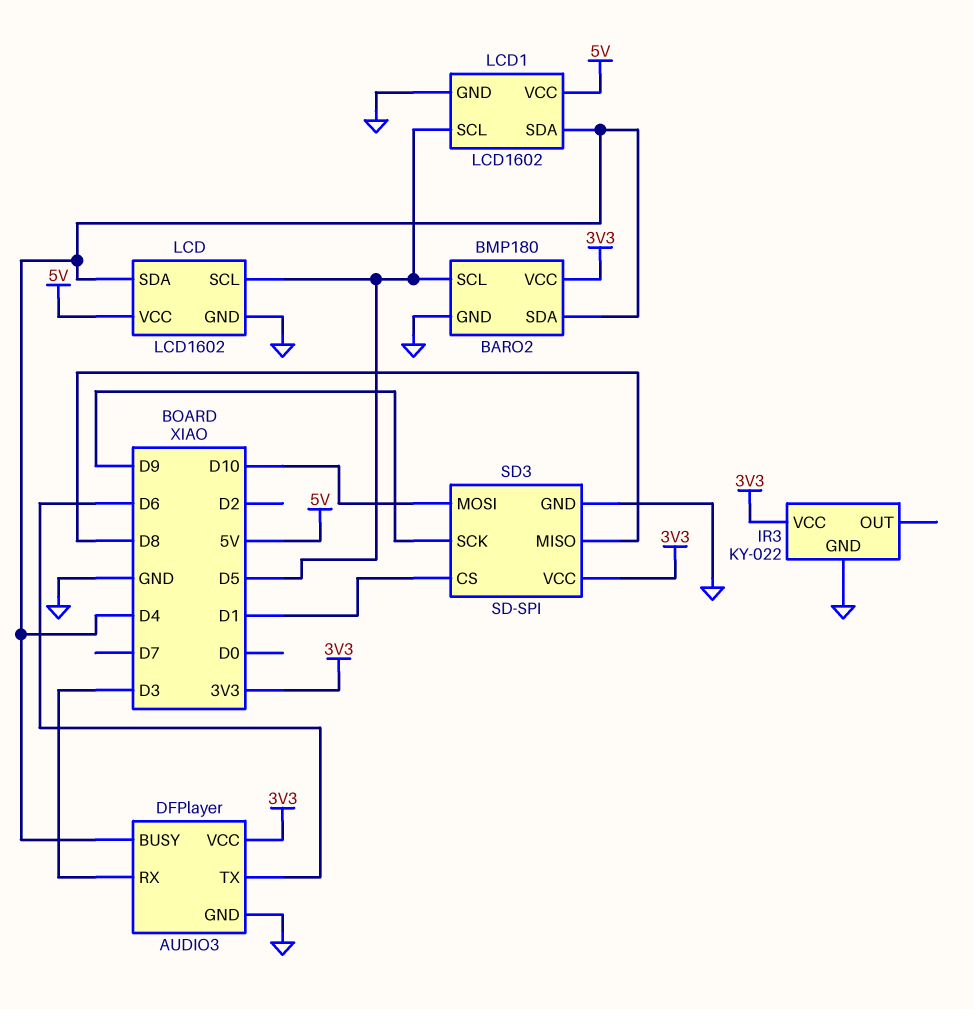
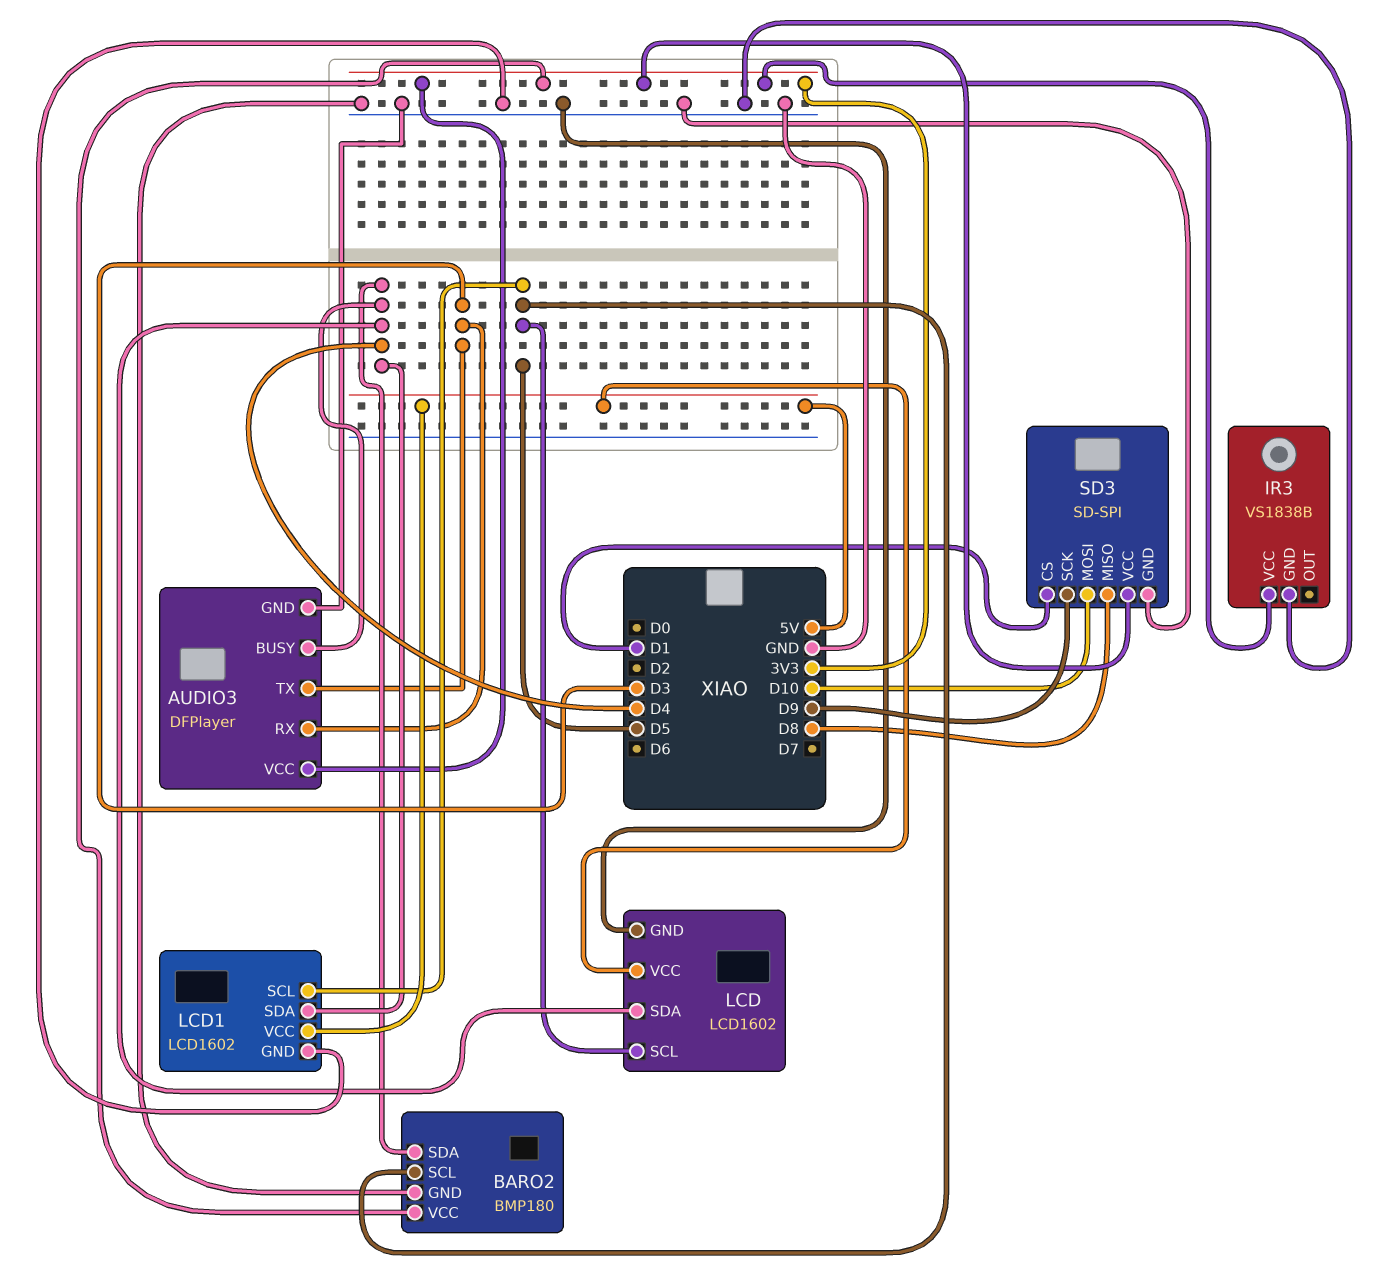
AUDIO3 pin TX: D6 -> D3
IR3: KY-022 -> VS1838B

